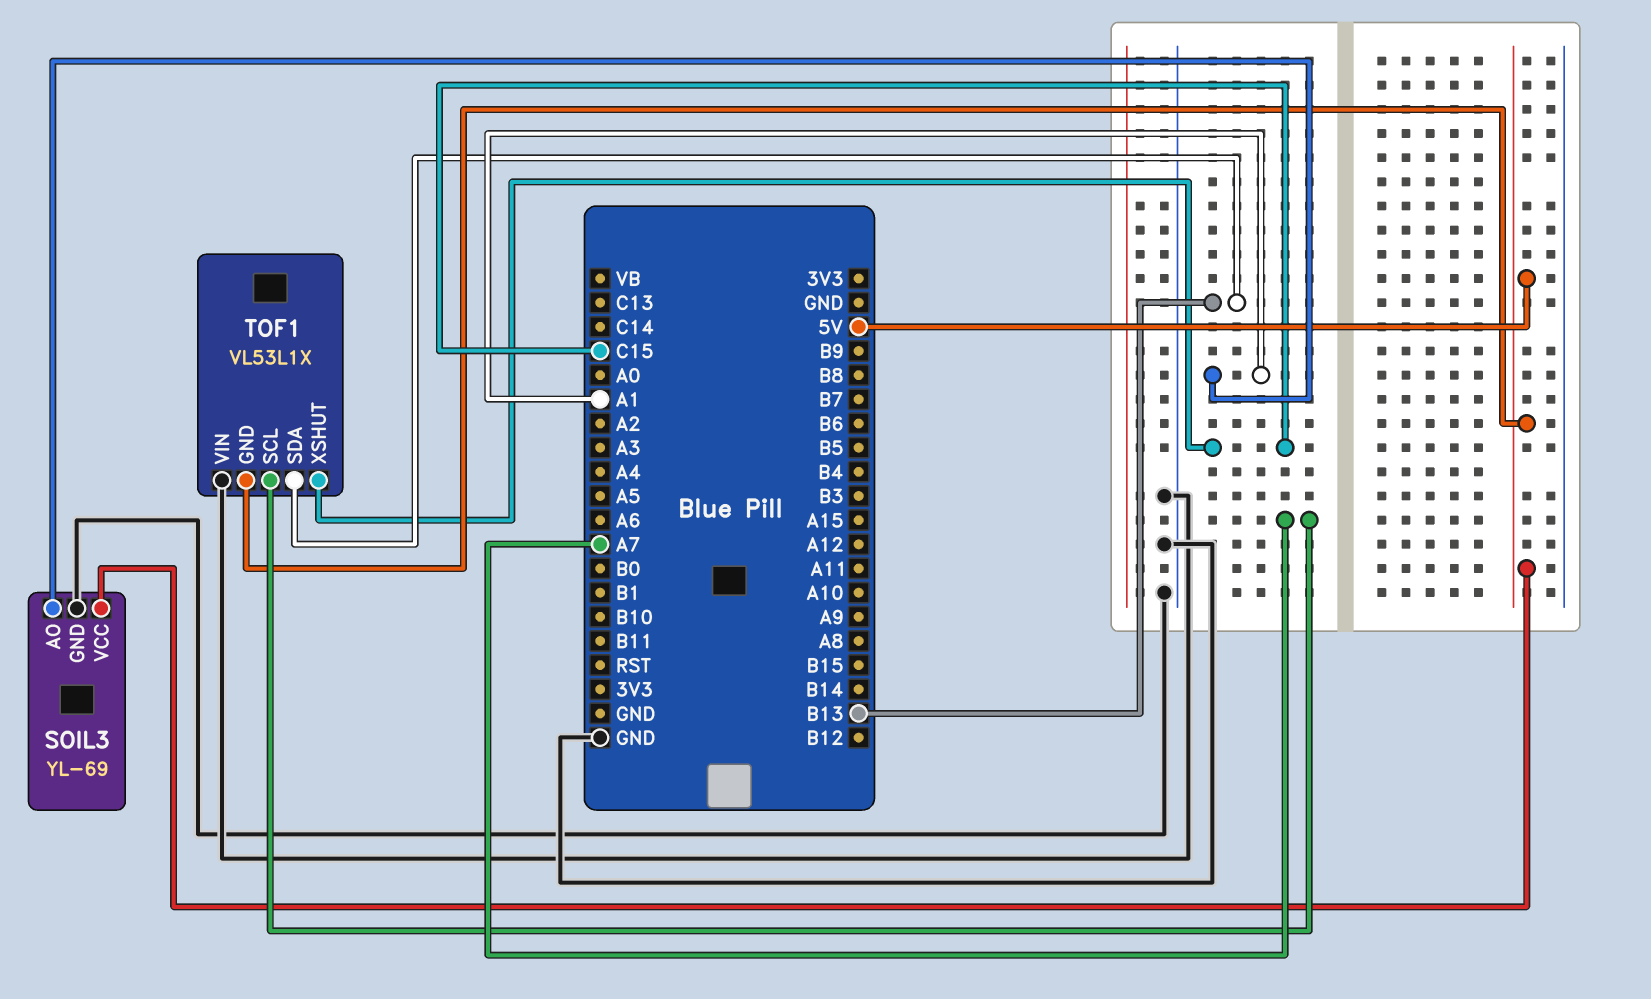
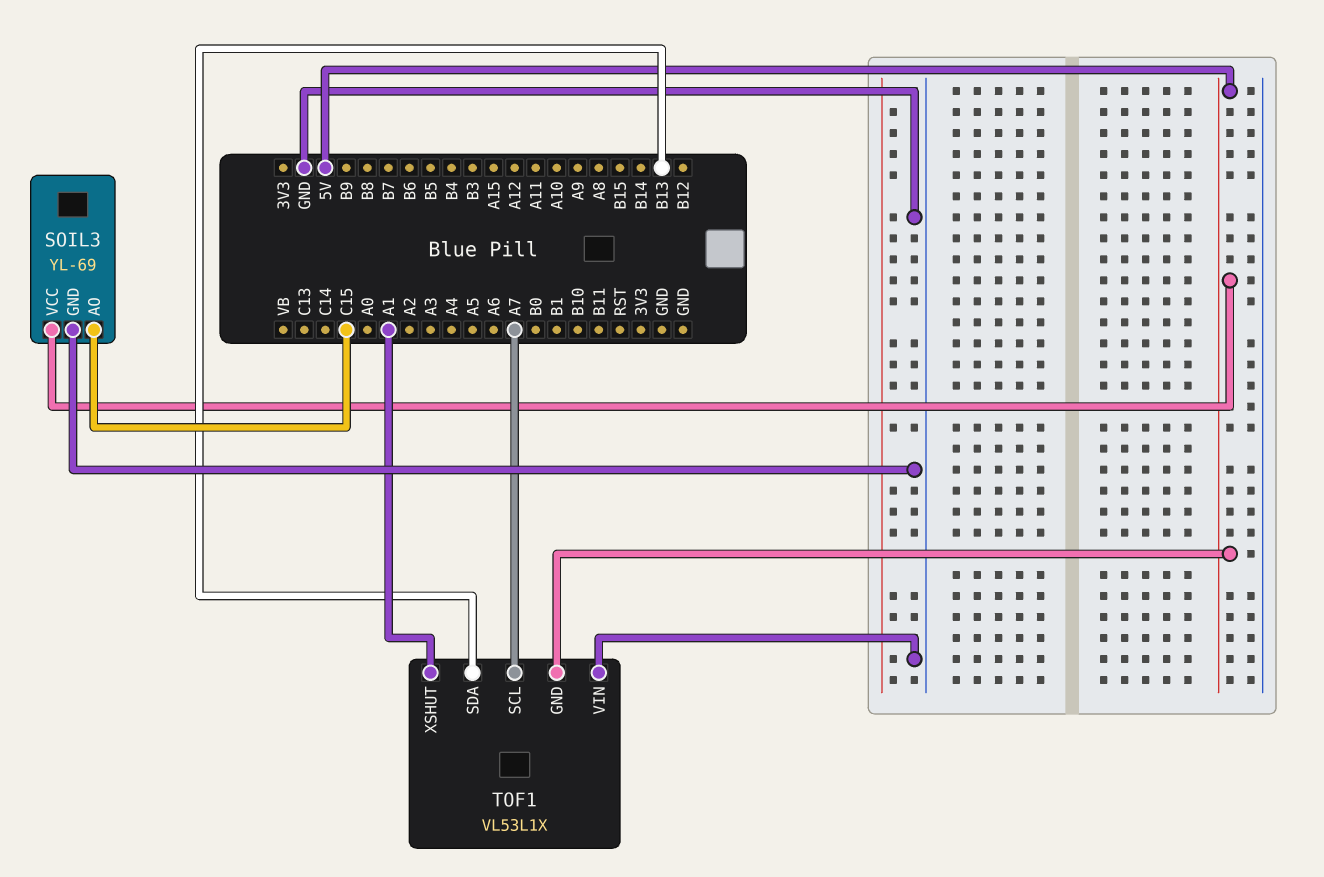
SOIL3 pin AO: A1 -> C15
TOF1 pin XSHUT: C15 -> A1

